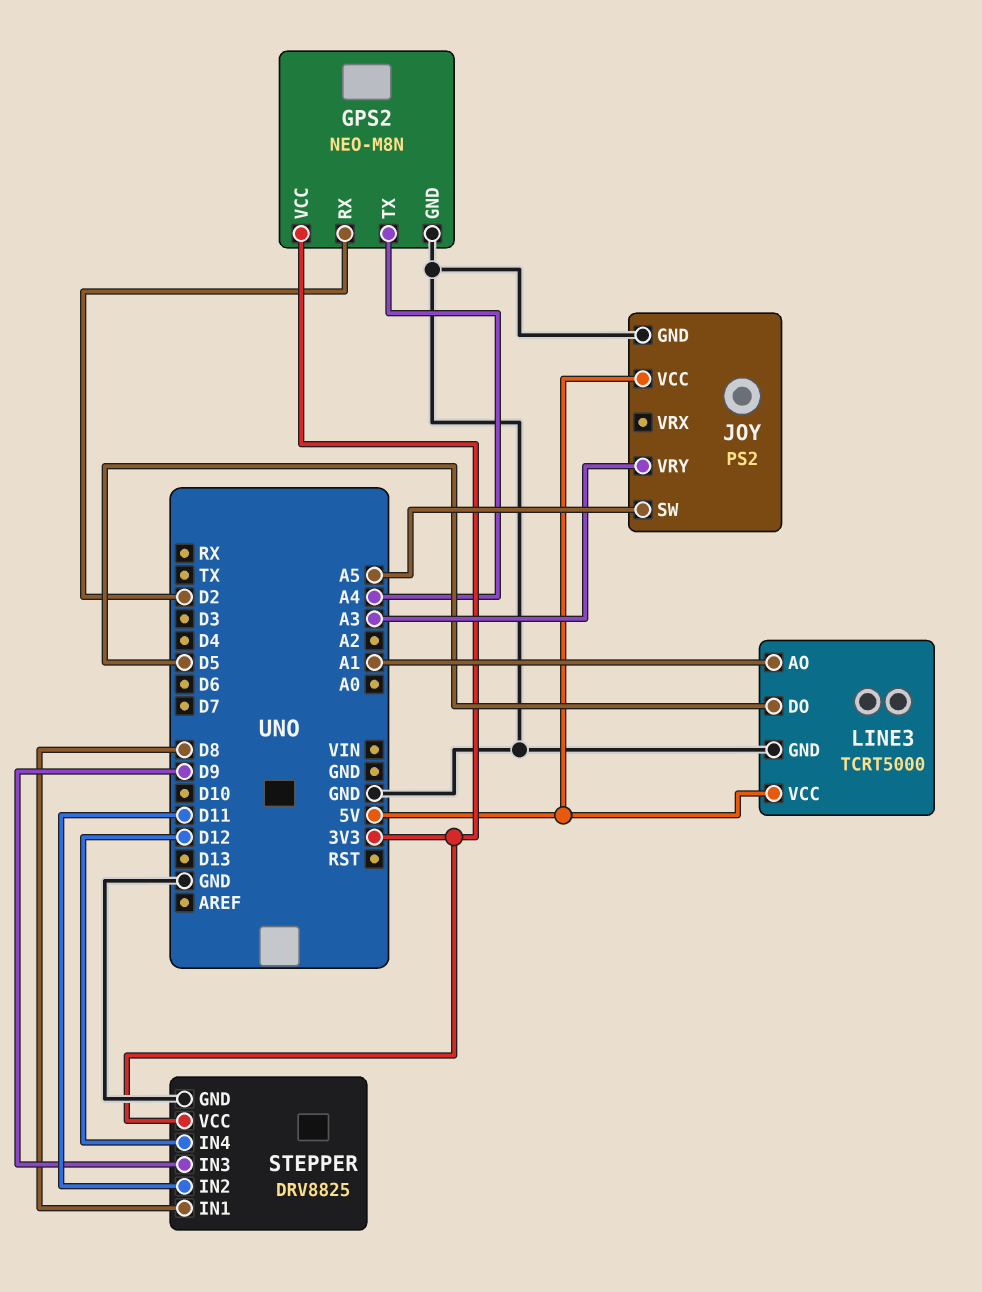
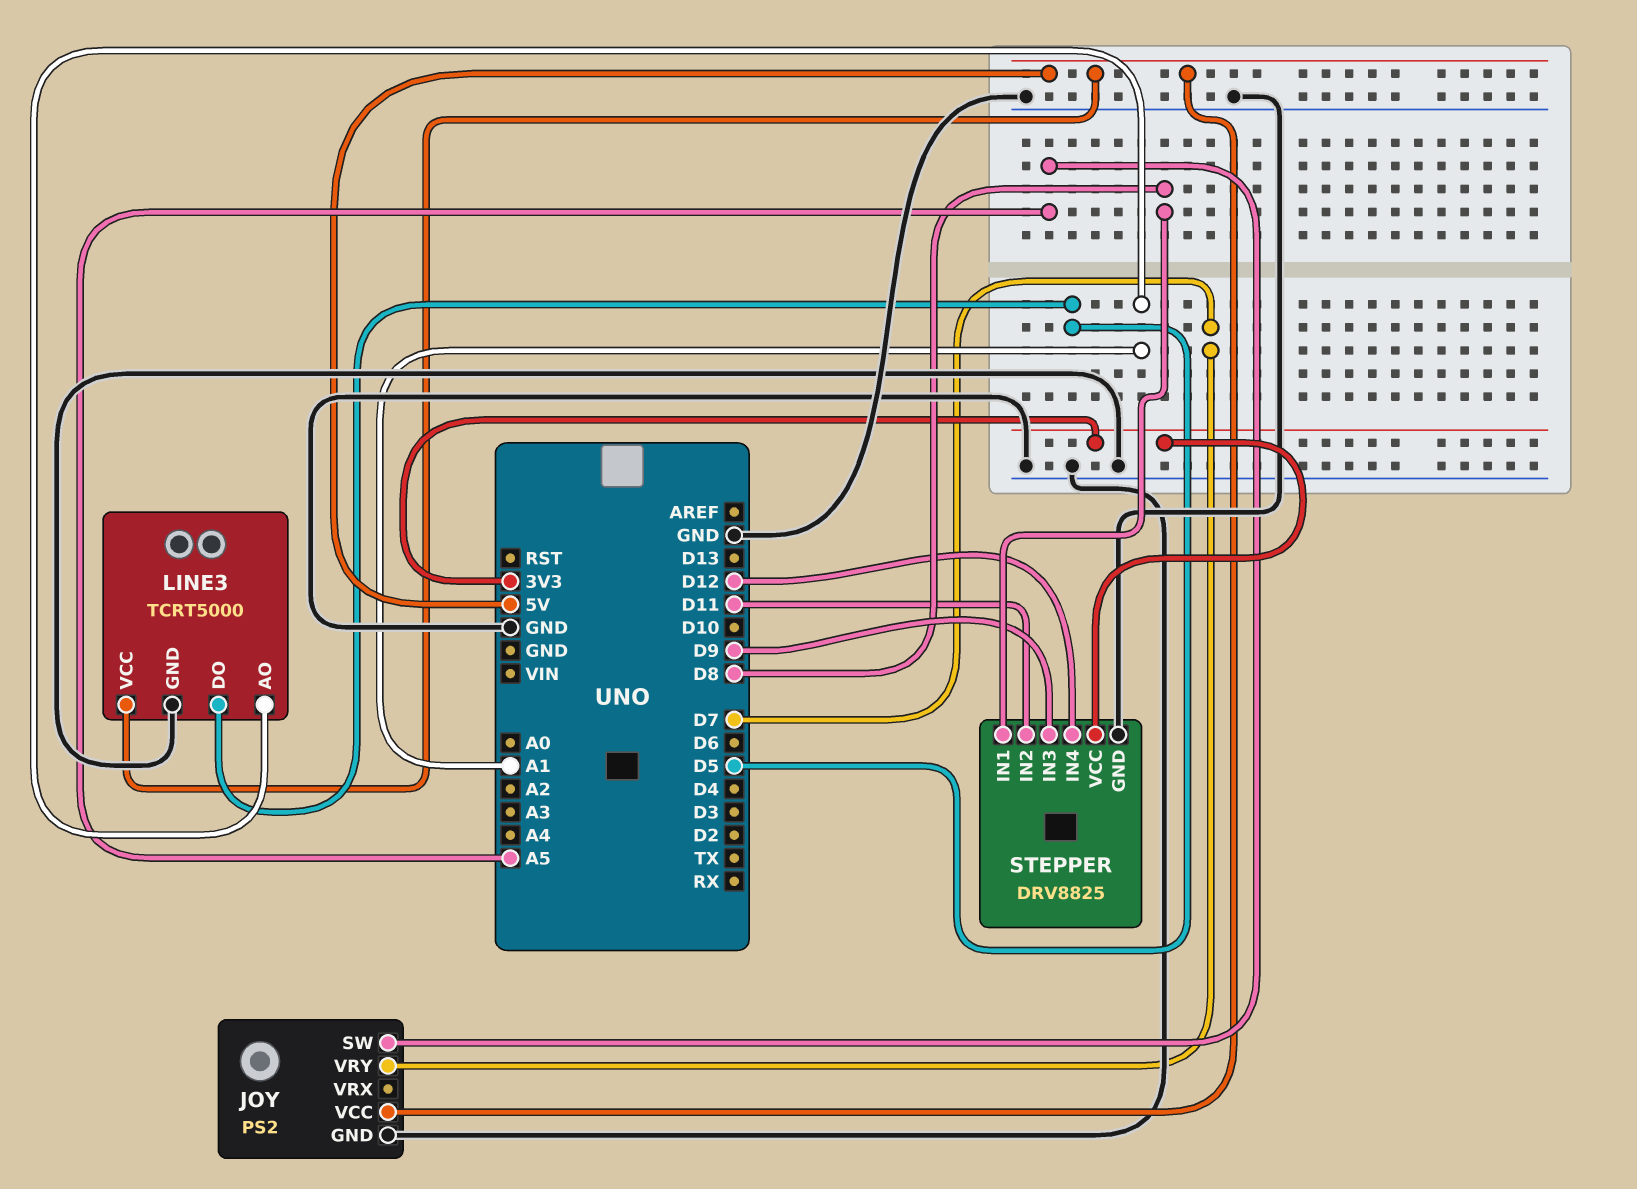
GPS2: NEO-M8N -> none
GPS2 pin GND: GND -> none
GPS2 pin RX: D2 -> none
GPS2 pin TX: A4 -> none
GPS2 pin VCC: 3V3 -> none
JOY pin VRY: A3 -> D7

